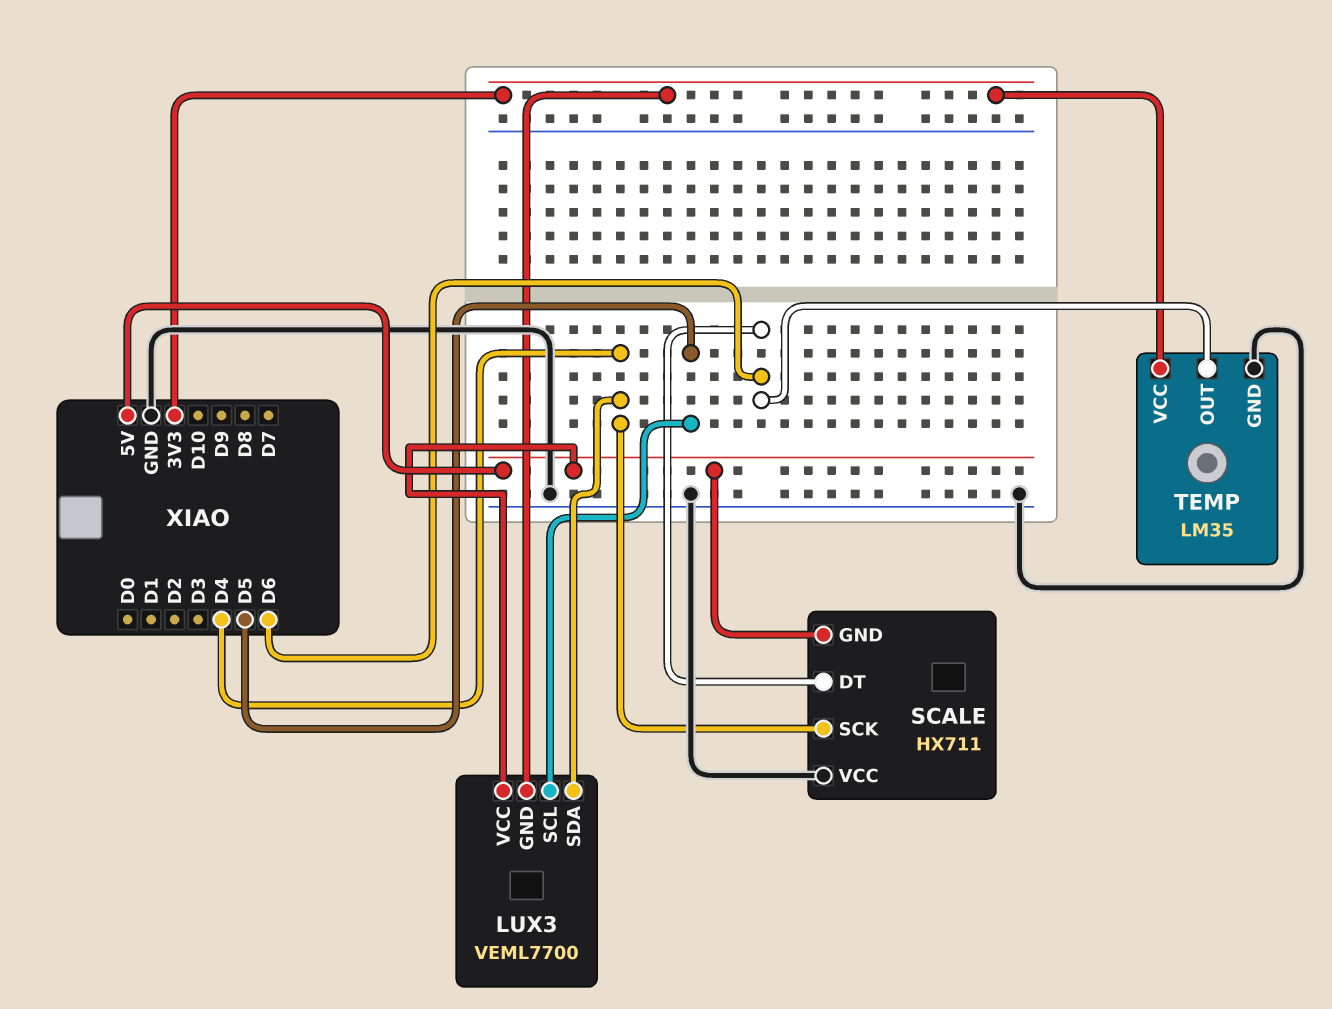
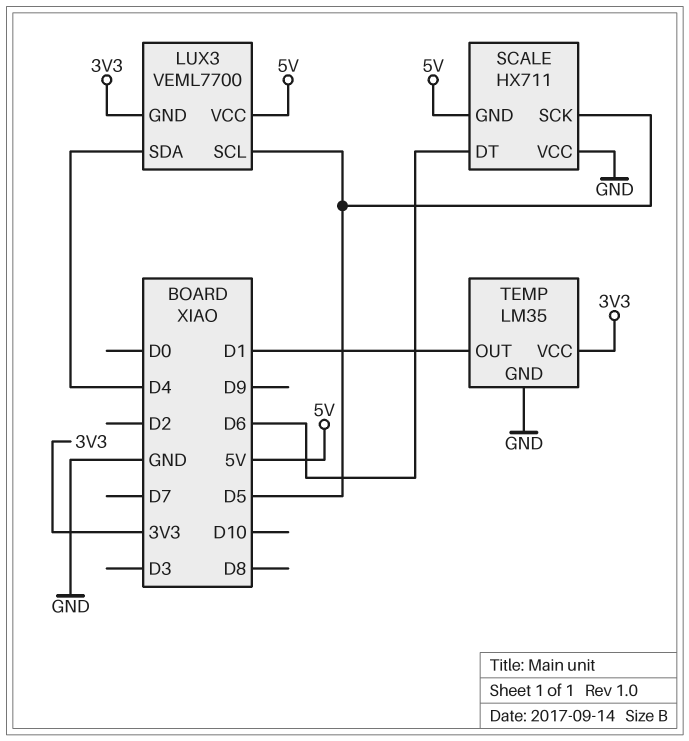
SCALE pin SCK: D4 -> D5
TEMP pin OUT: D6 -> D1

